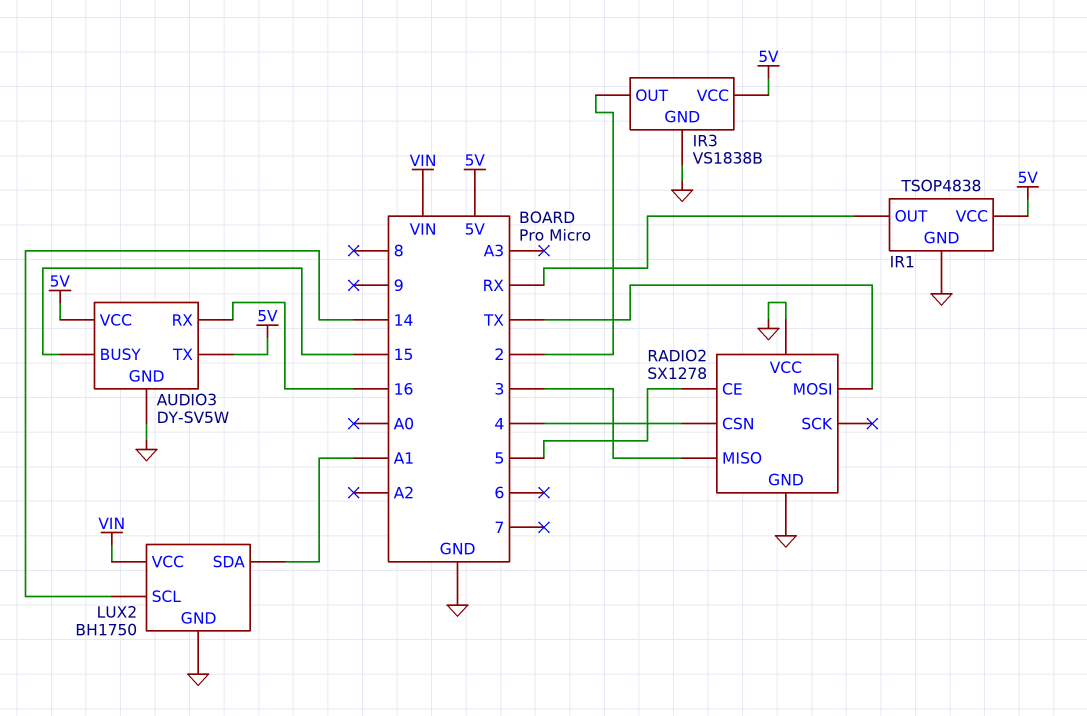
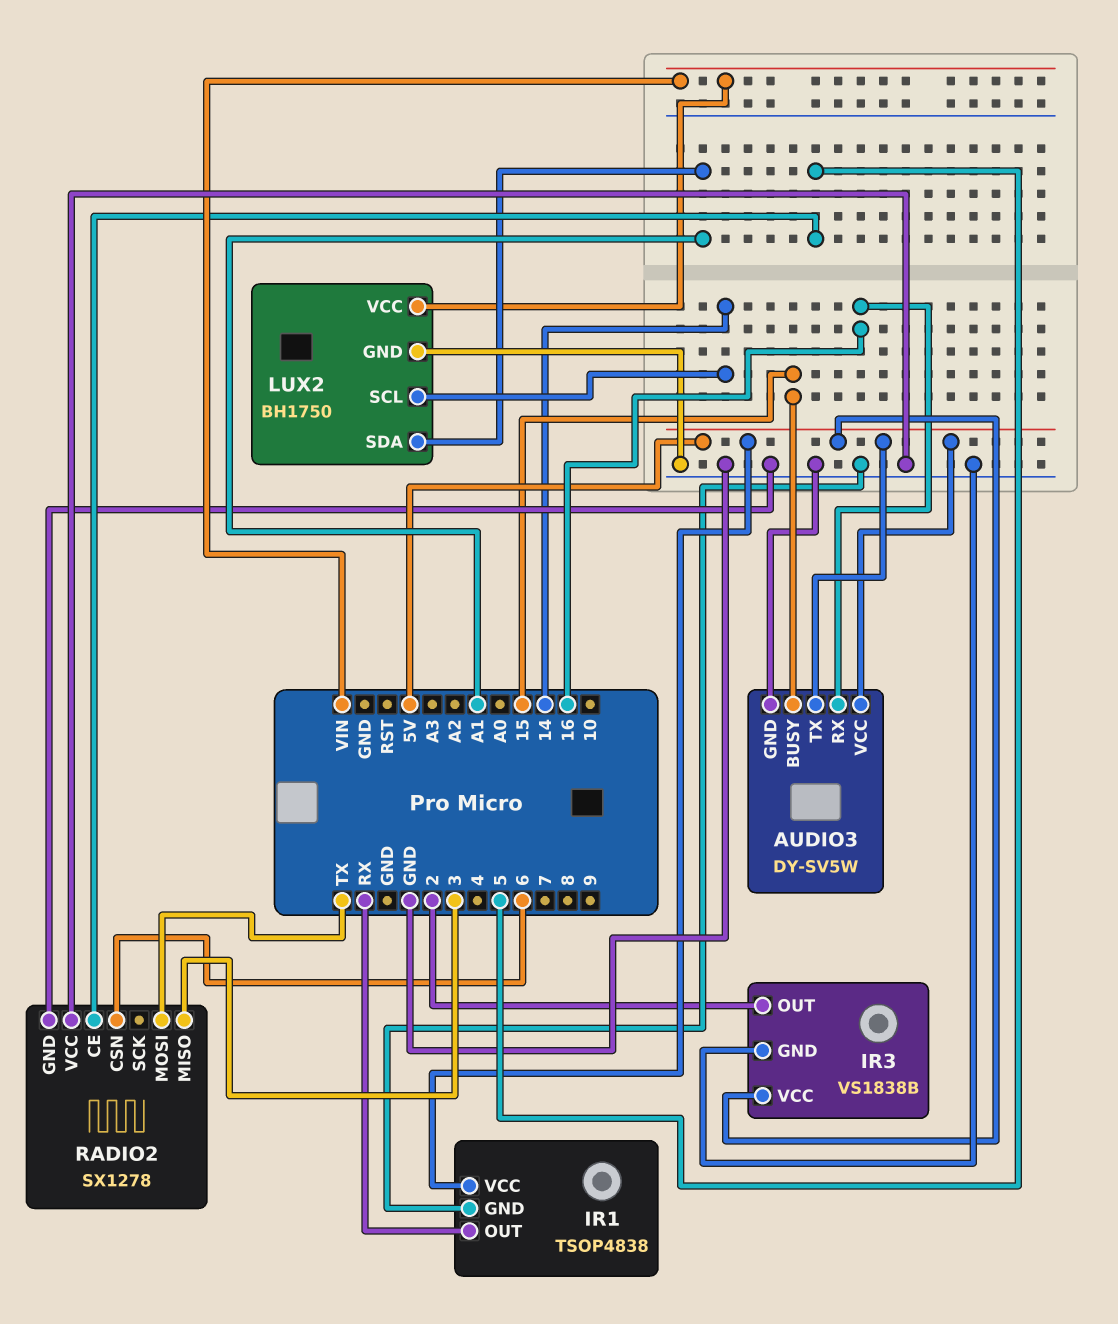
RADIO2 pin CSN: 4 -> 6

